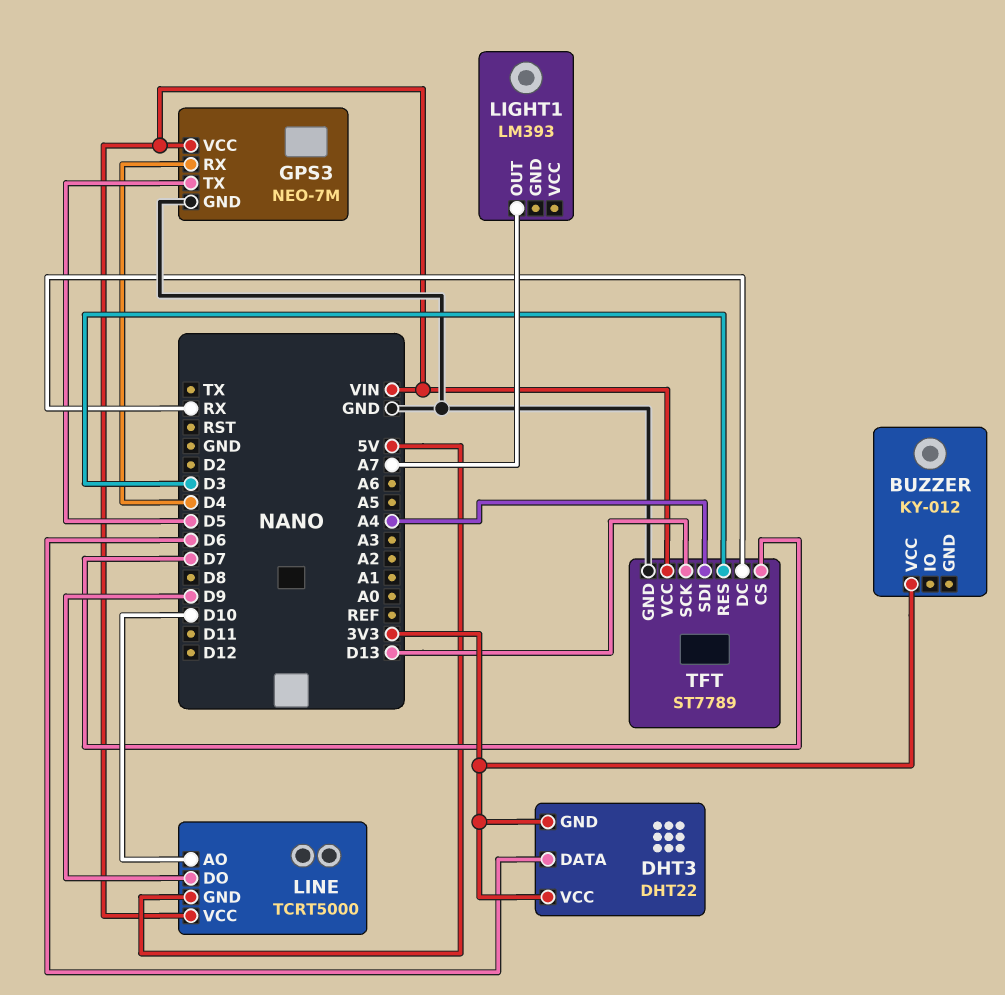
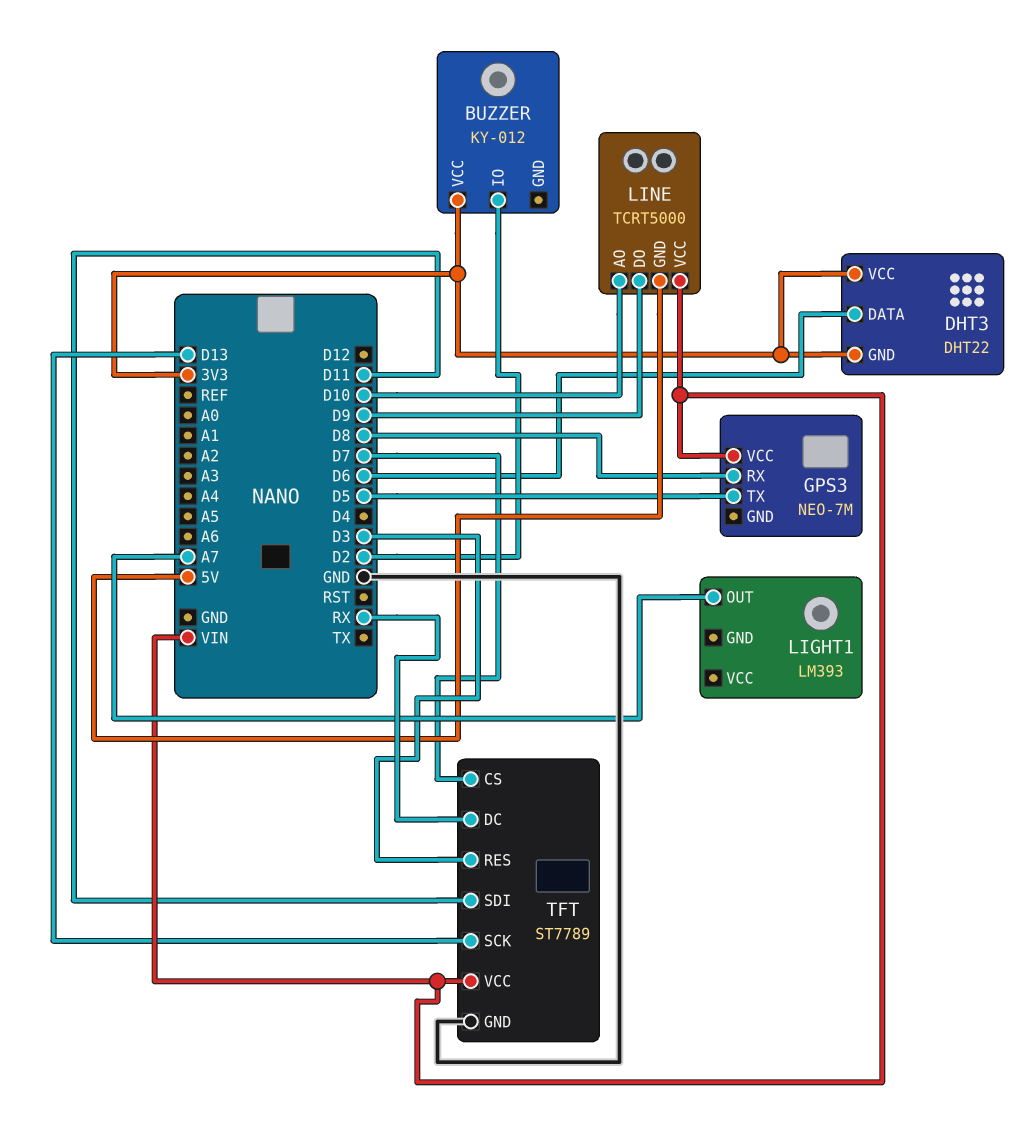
BUZZER pin IO: none -> D2
GPS3 pin GND: GND -> none
GPS3 pin RX: D4 -> D8
TFT pin SDI: A4 -> D11

